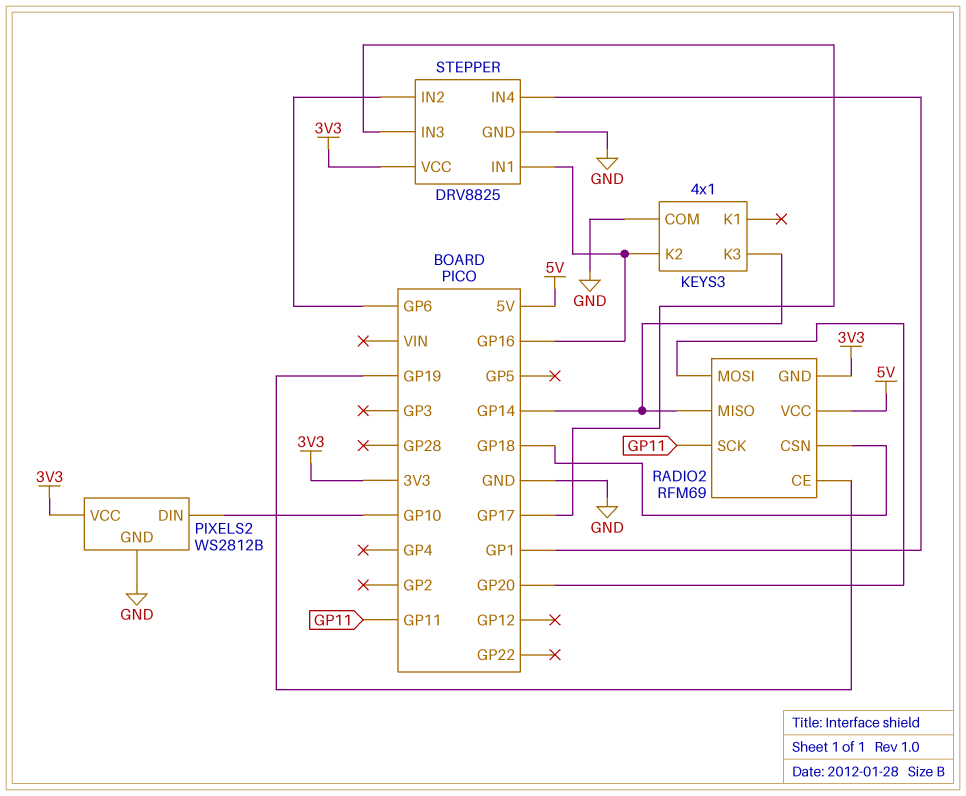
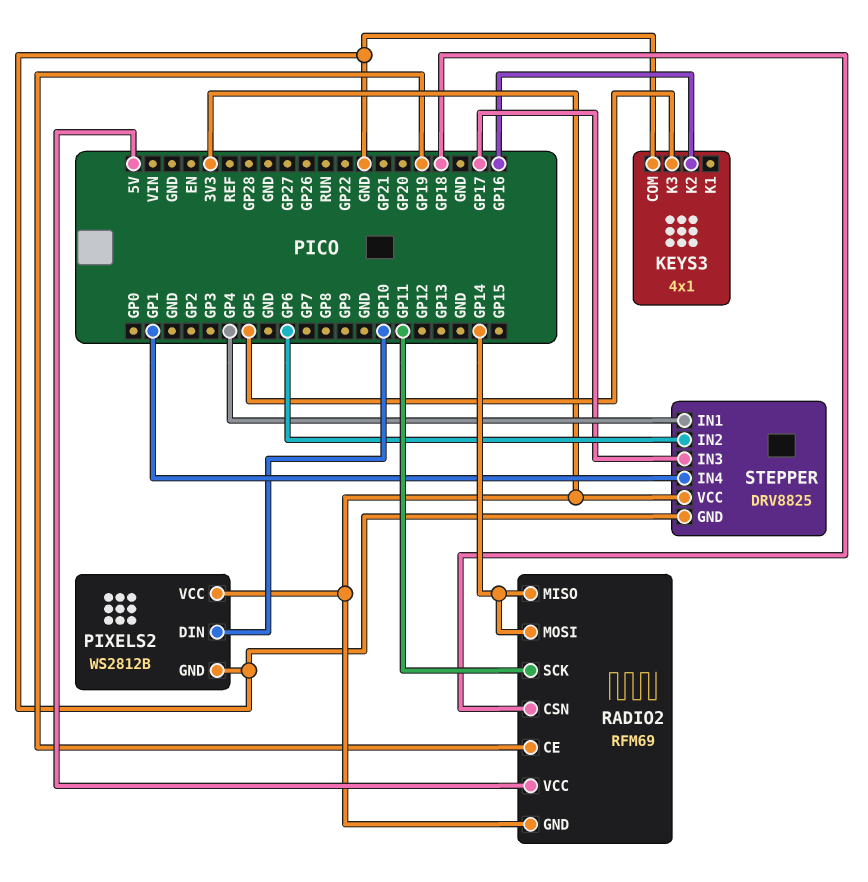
KEYS3 pin K3: GP14 -> GP5
RADIO2 pin MOSI: GP20 -> GP14
STEPPER pin IN1: GP16 -> GP4

